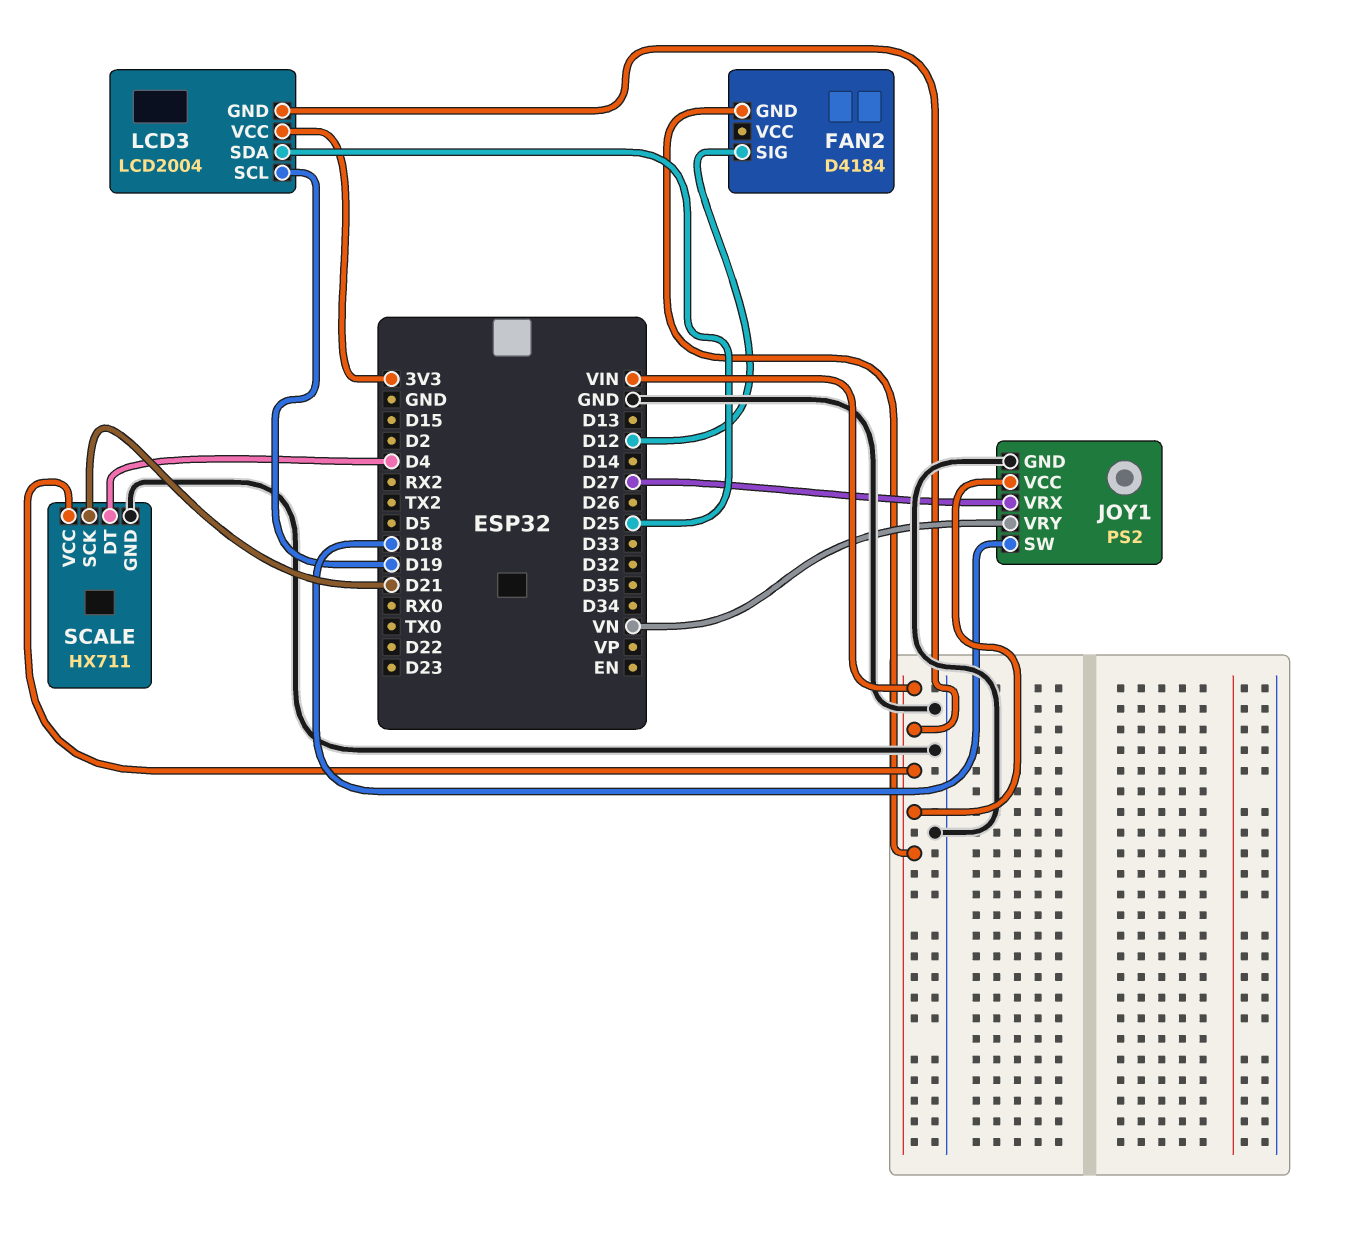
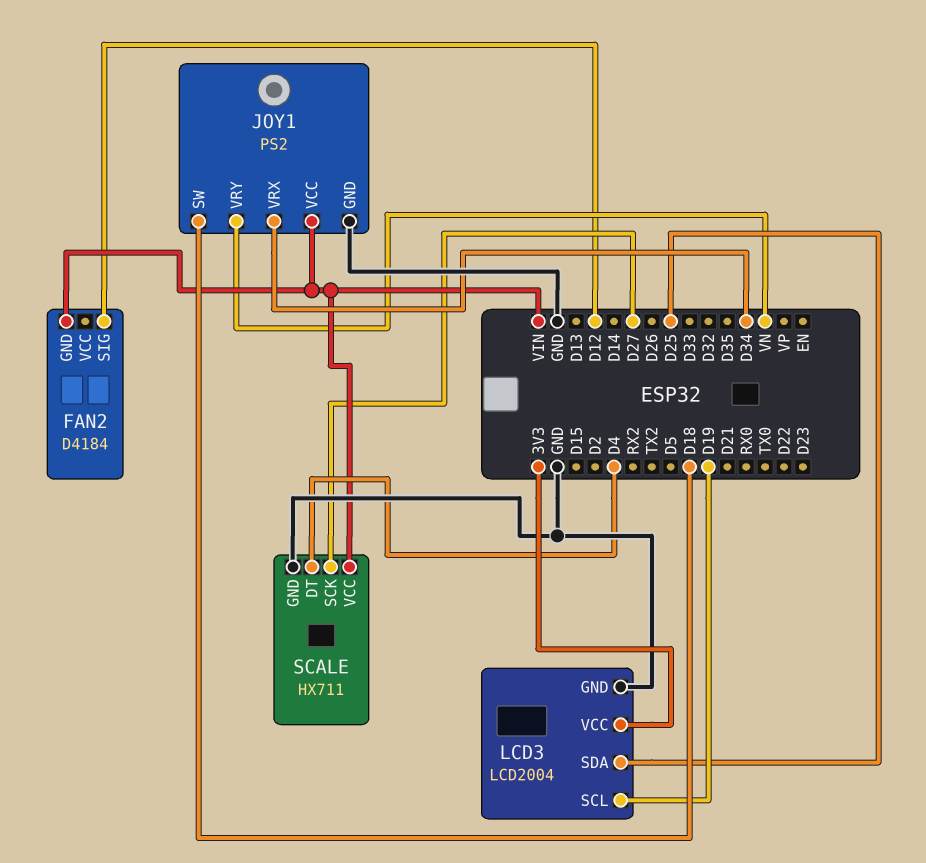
JOY1 pin VRX: D27 -> D34
LCD3 pin GND: VIN -> GND
SCALE pin SCK: D21 -> D27

